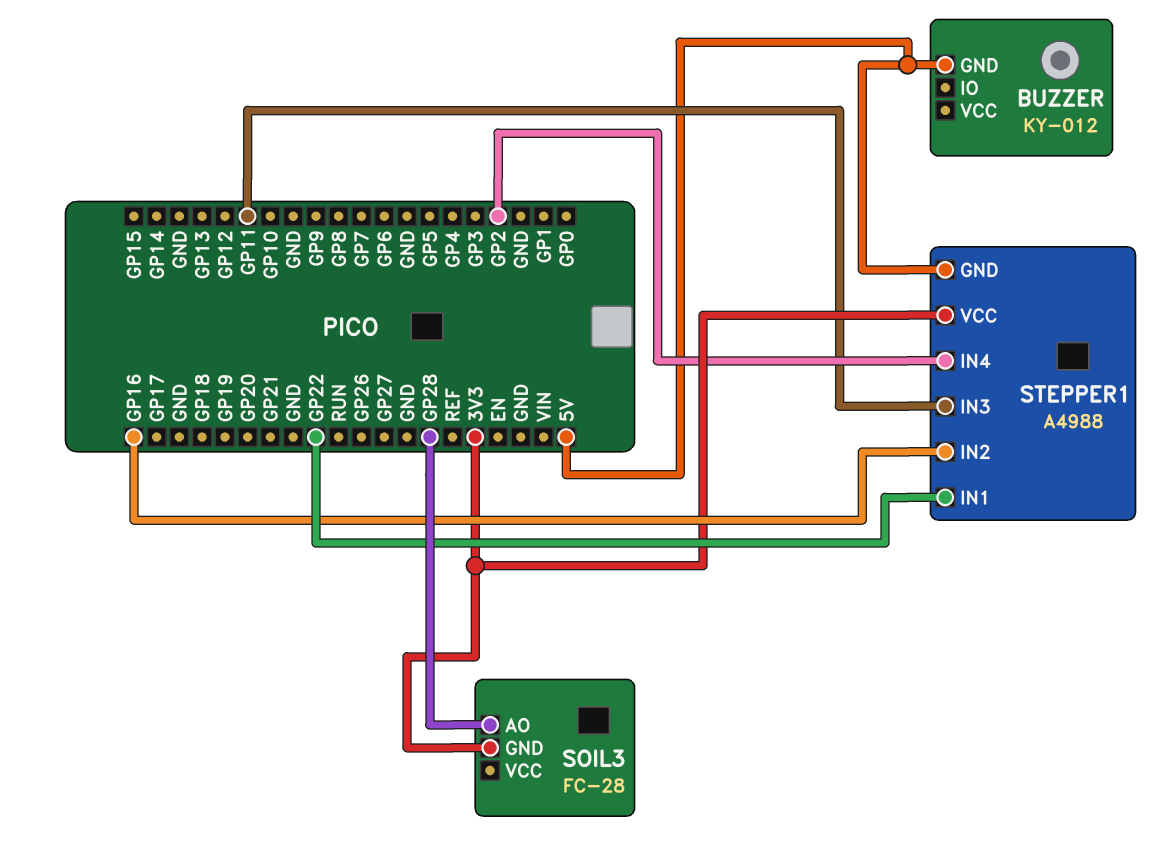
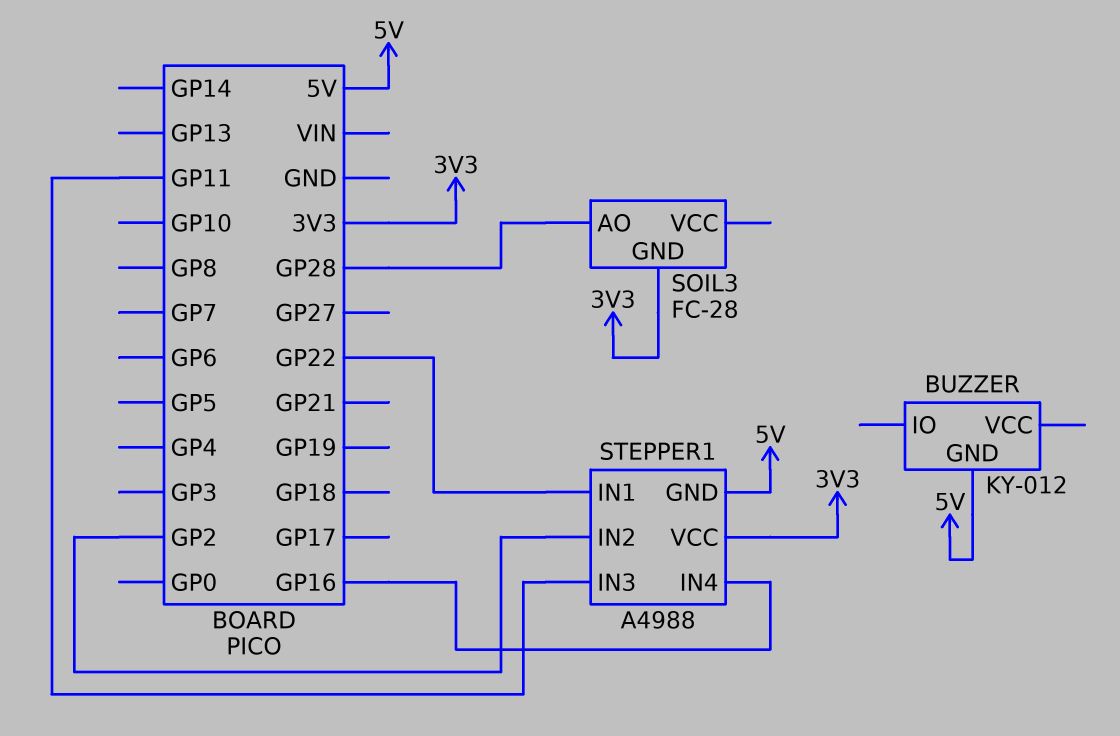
STEPPER1 pin IN2: GP16 -> GP2
STEPPER1 pin IN4: GP2 -> GP16

